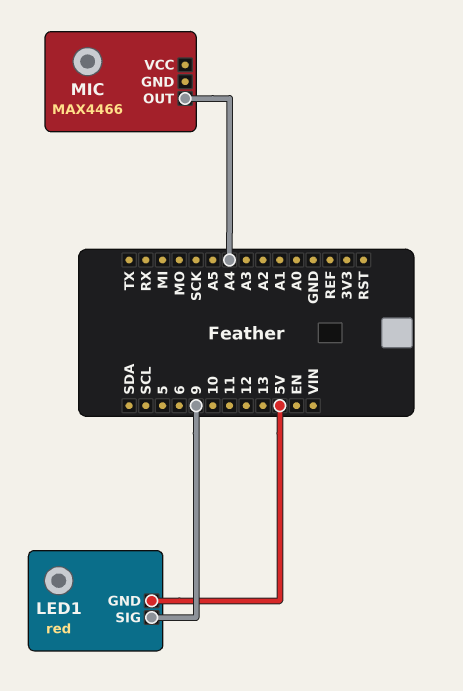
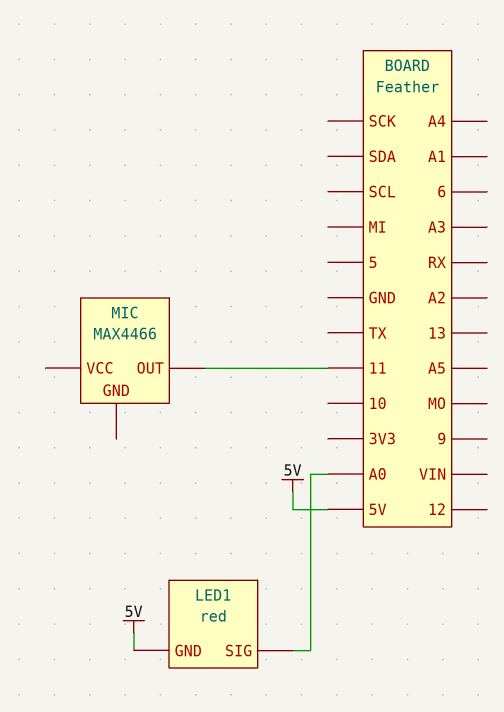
LED1 pin SIG: 9 -> A0
MIC pin OUT: A4 -> 11

